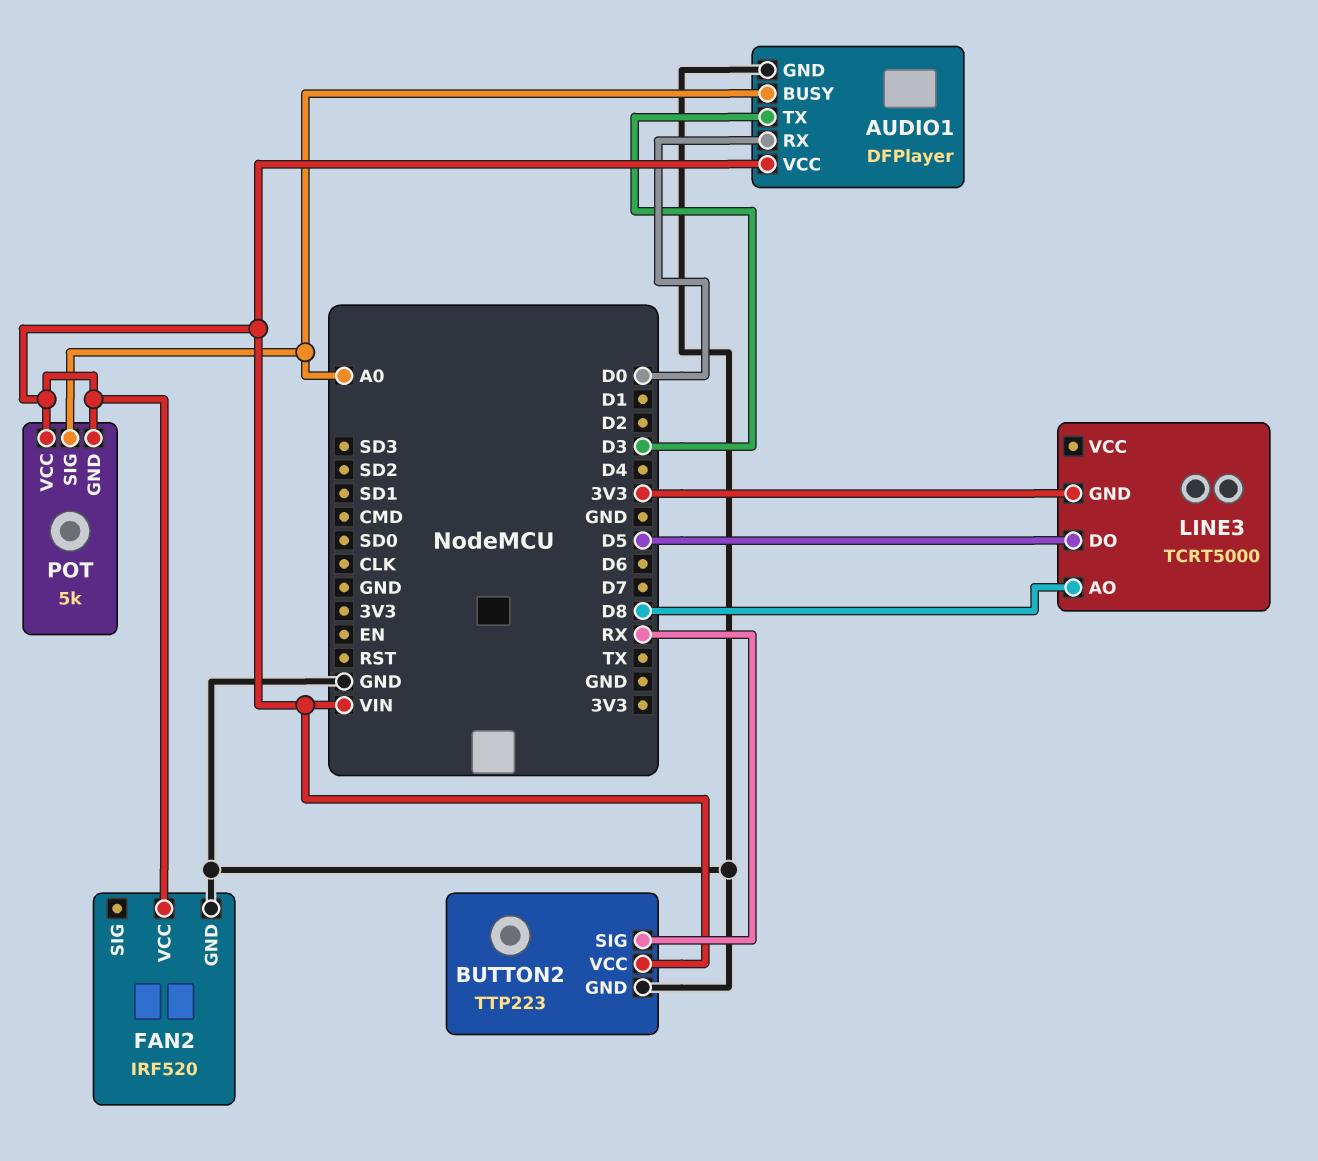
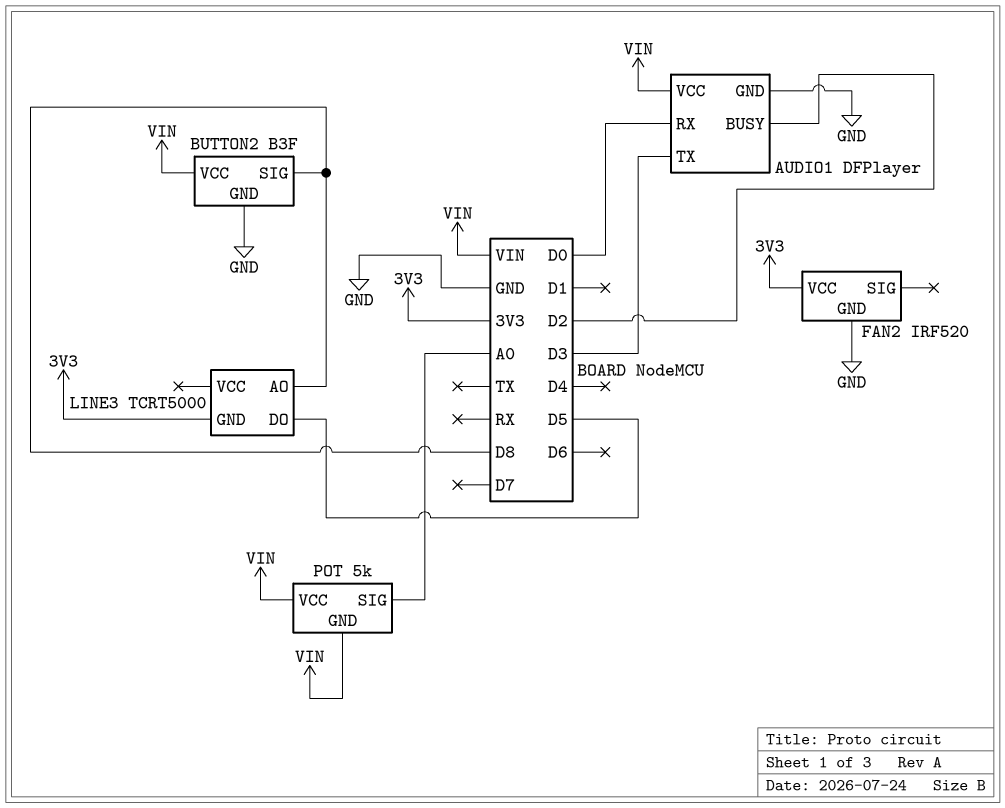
AUDIO1 pin BUSY: A0 -> D2
BUTTON2: TTP223 -> B3F
BUTTON2 pin SIG: RX -> D8
FAN2 pin VCC: VIN -> 3V3

